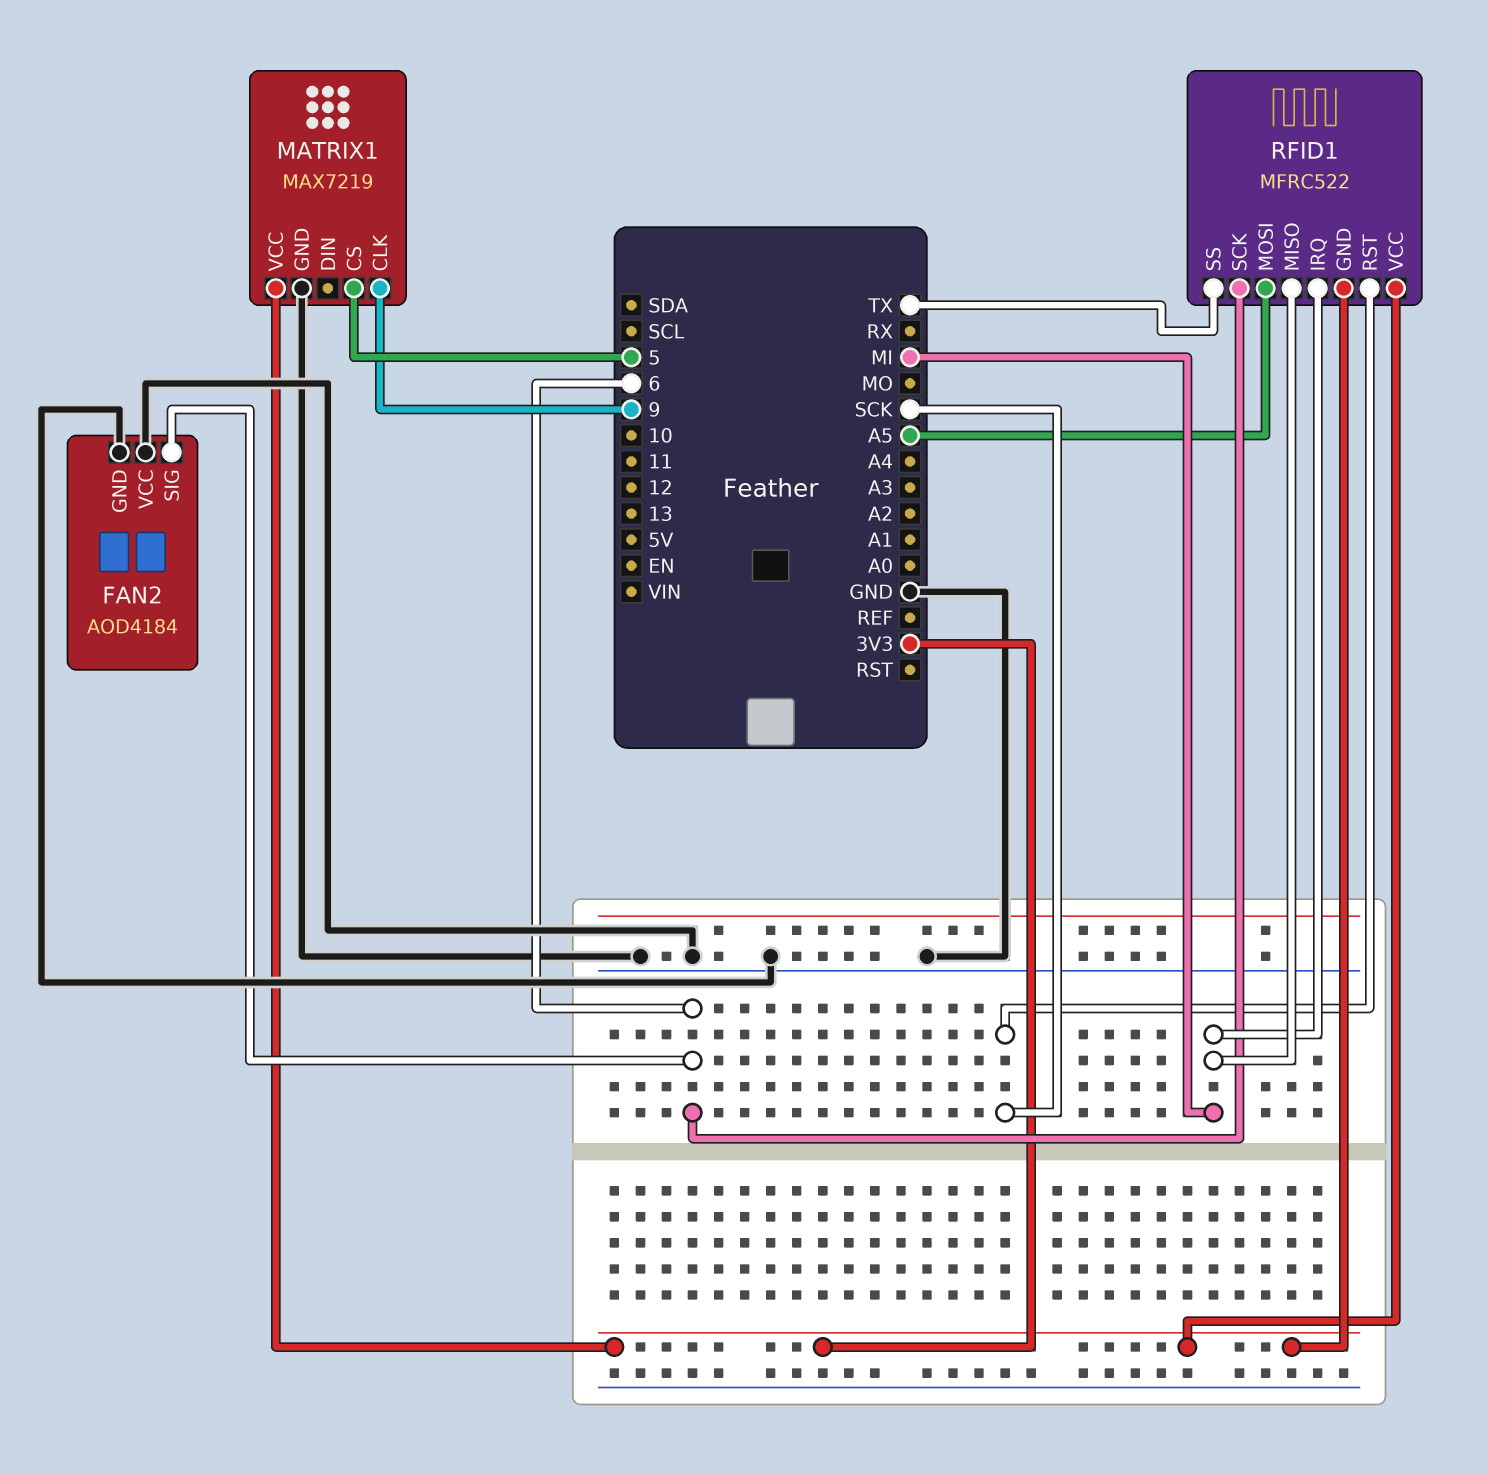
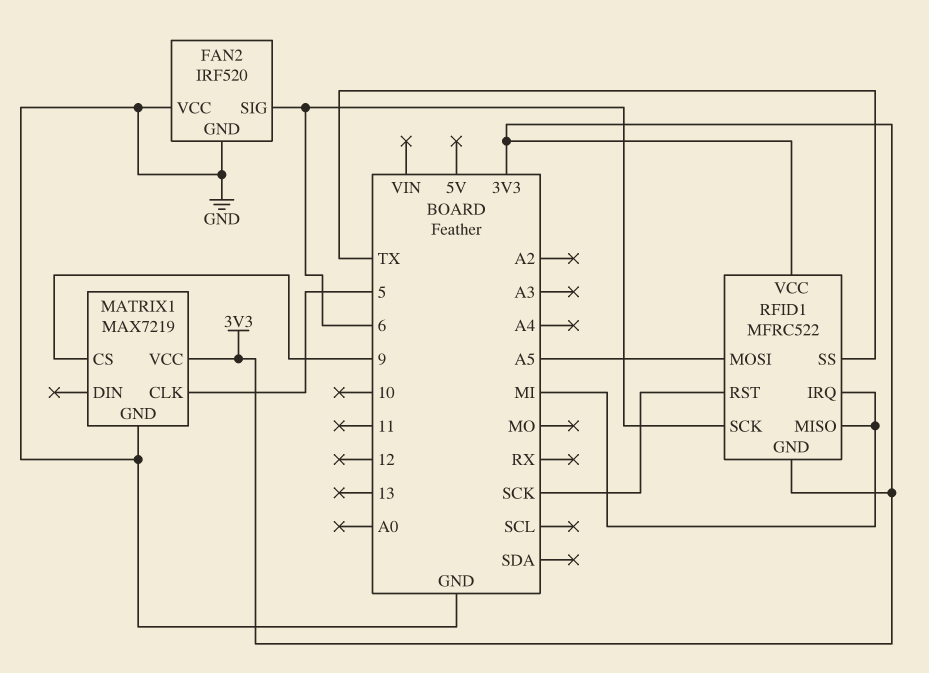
FAN2: AOD4184 -> IRF520
MATRIX1 pin CLK: 9 -> 5
MATRIX1 pin CS: 5 -> 9

